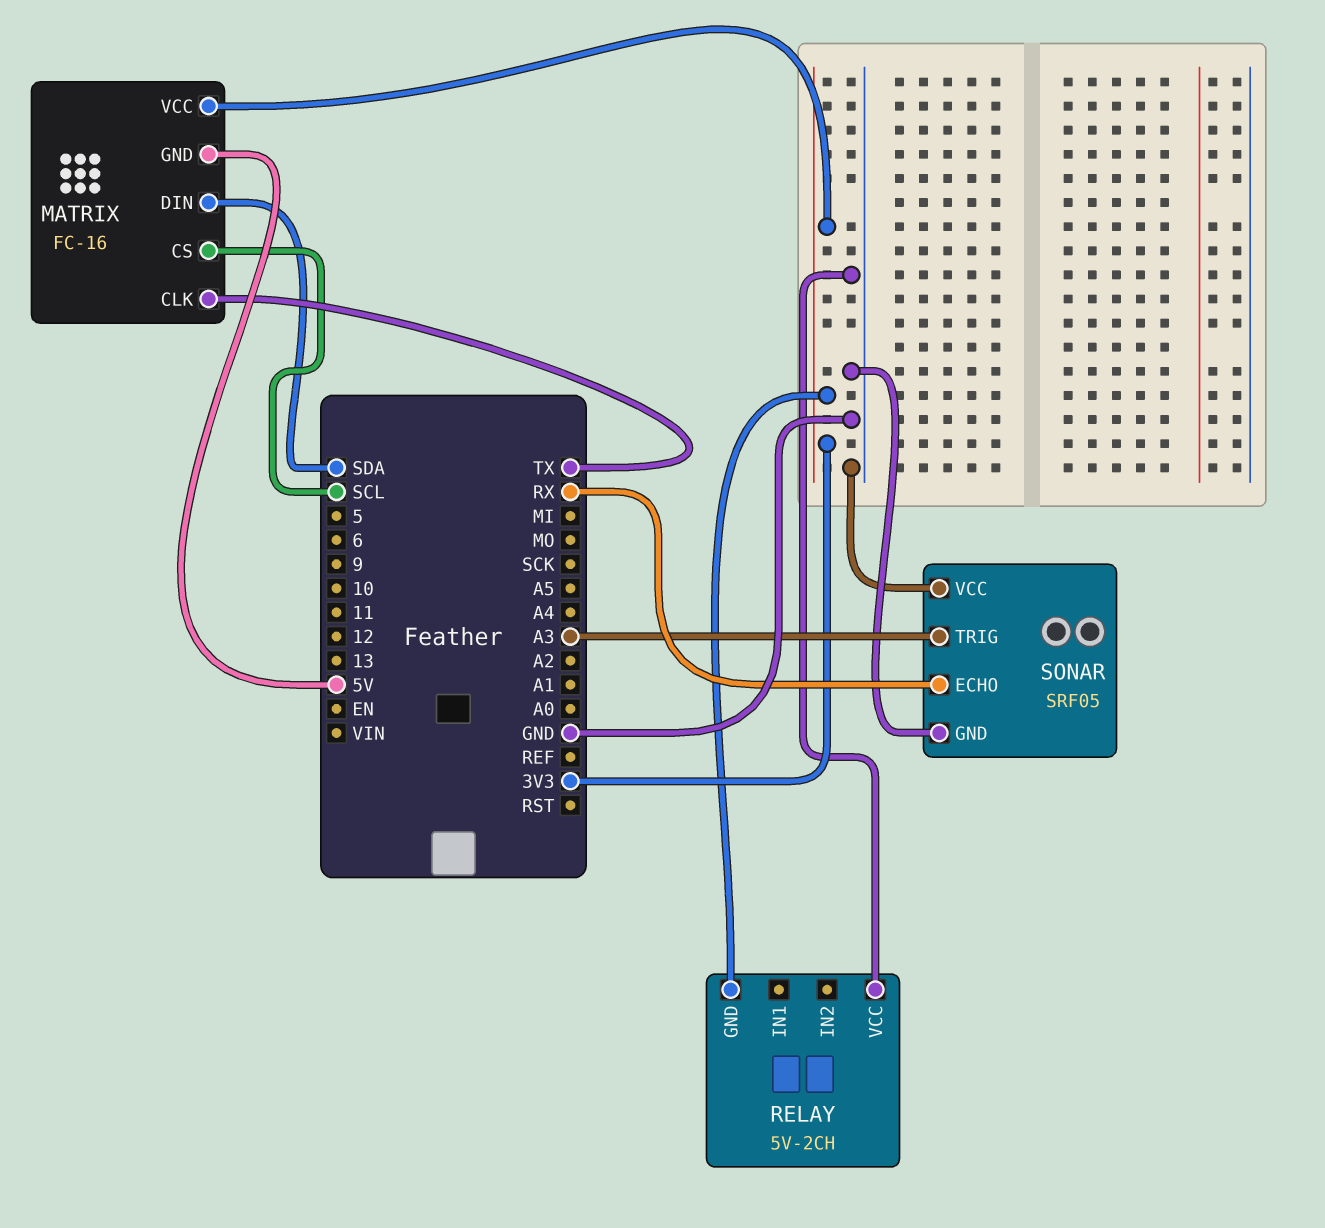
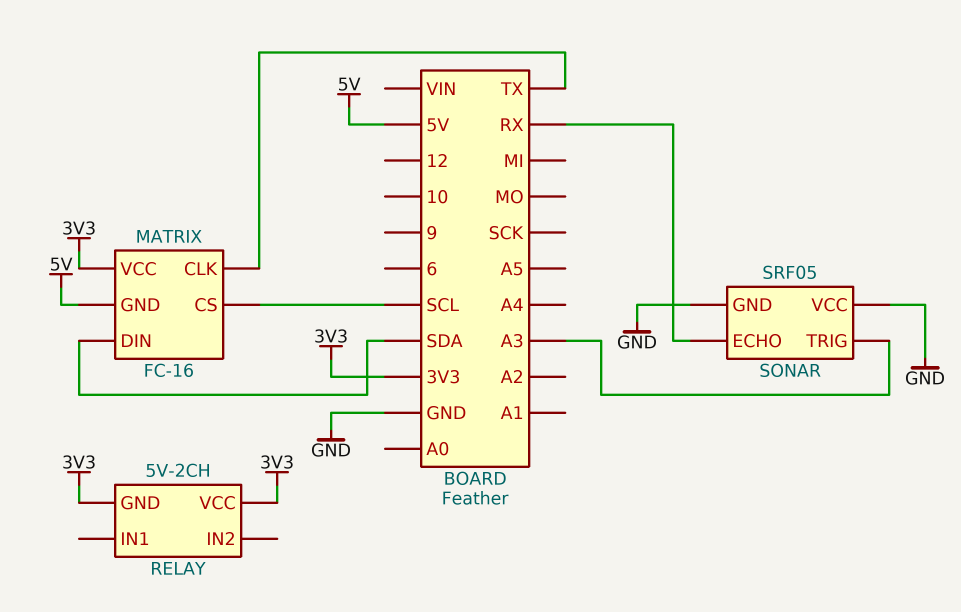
RELAY pin VCC: GND -> 3V3

